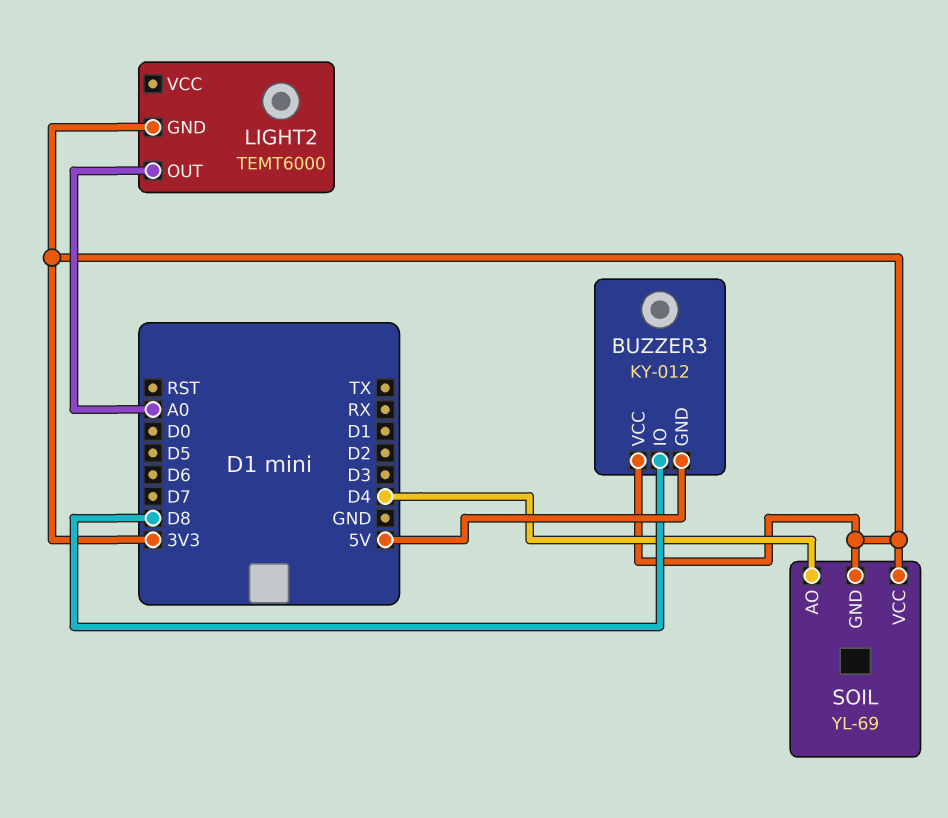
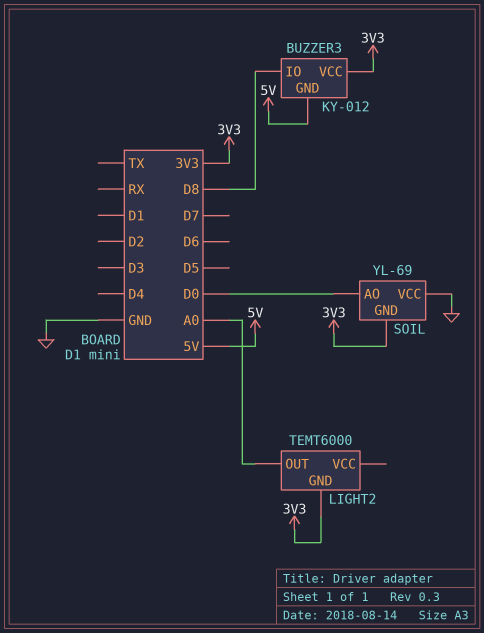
SOIL pin AO: D4 -> D0
SOIL pin VCC: 3V3 -> GND

